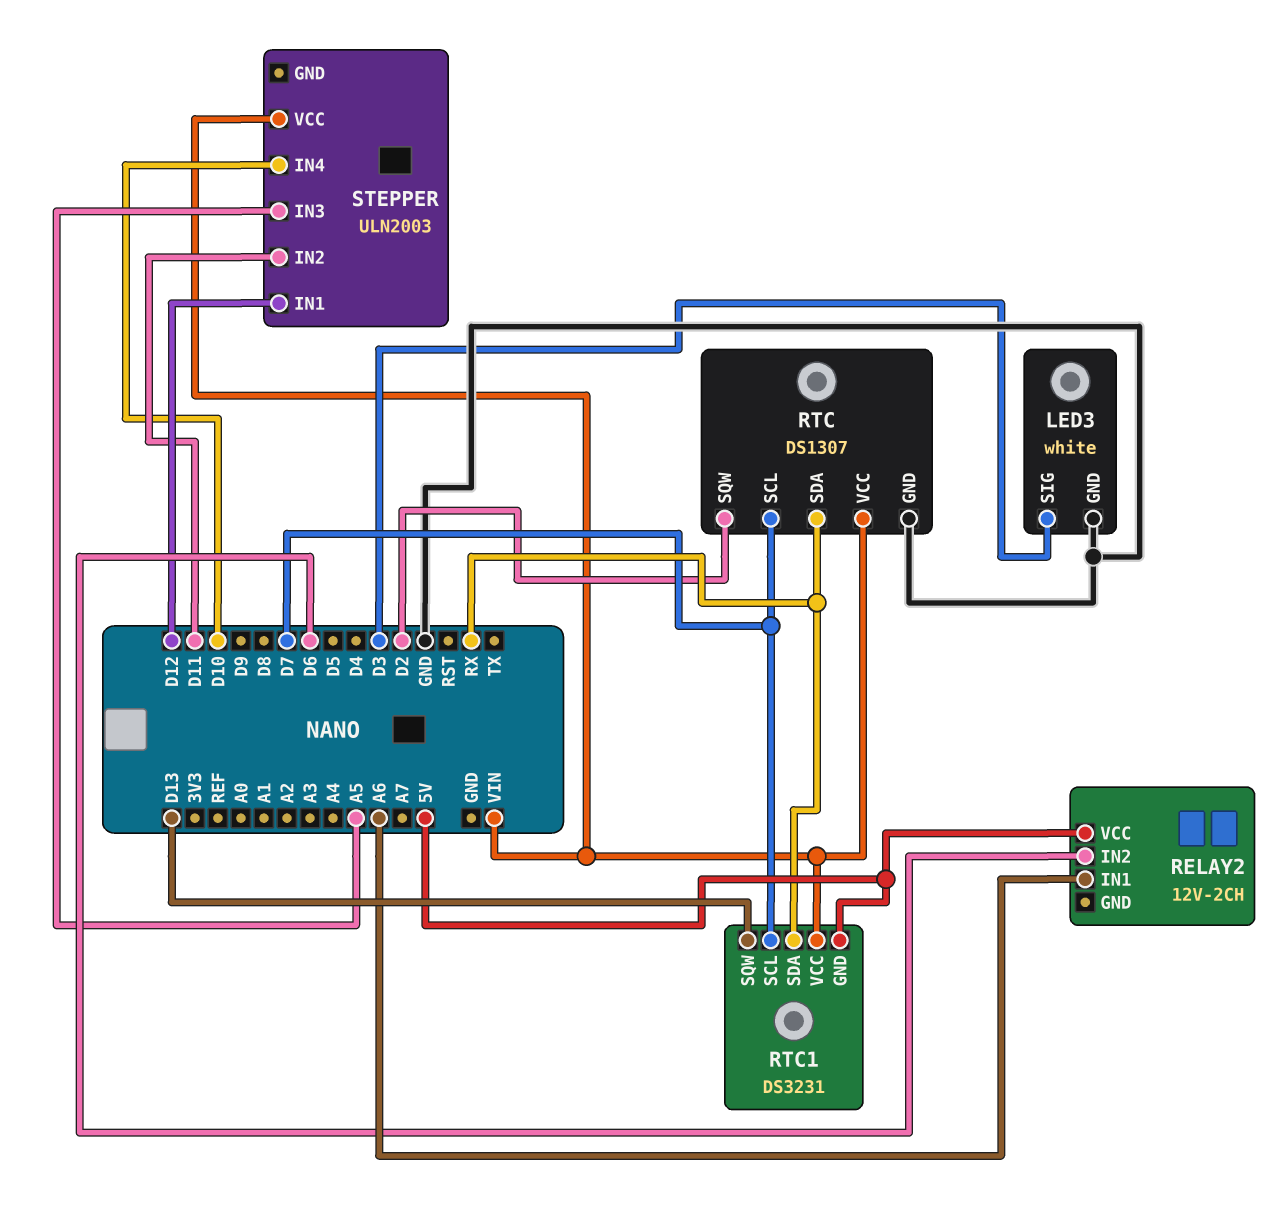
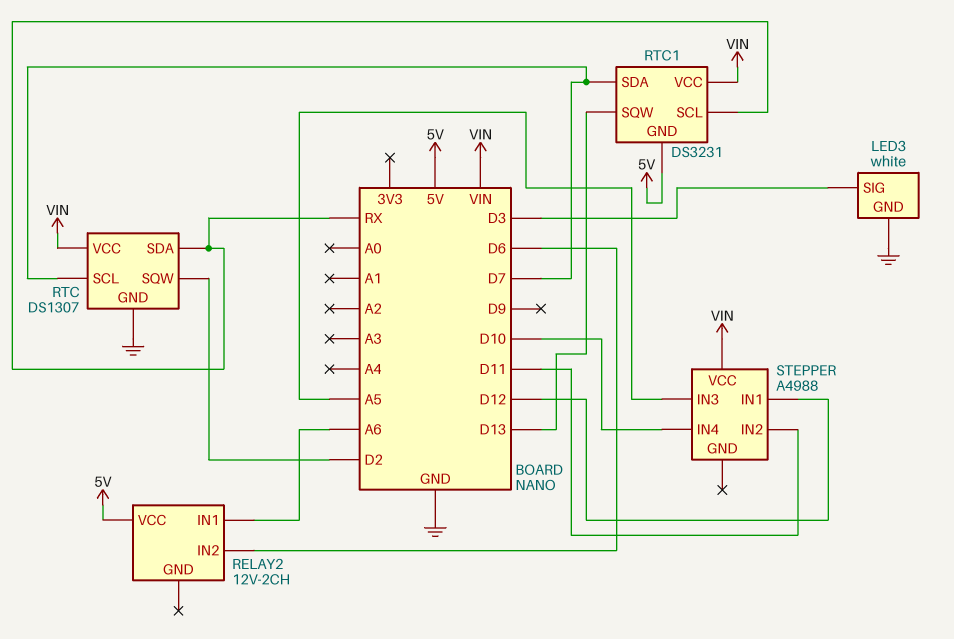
RTC1 pin SCL: D7 -> RX
RTC1 pin SDA: RX -> D7
STEPPER: ULN2003 -> A4988

